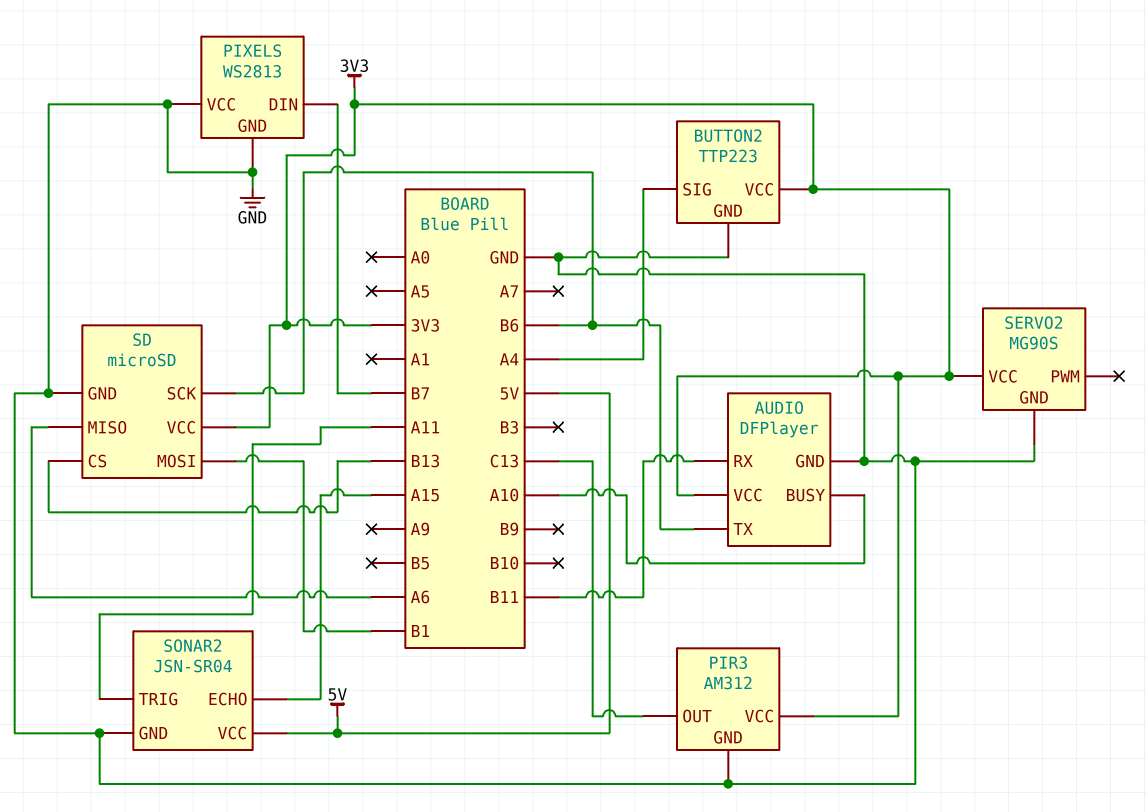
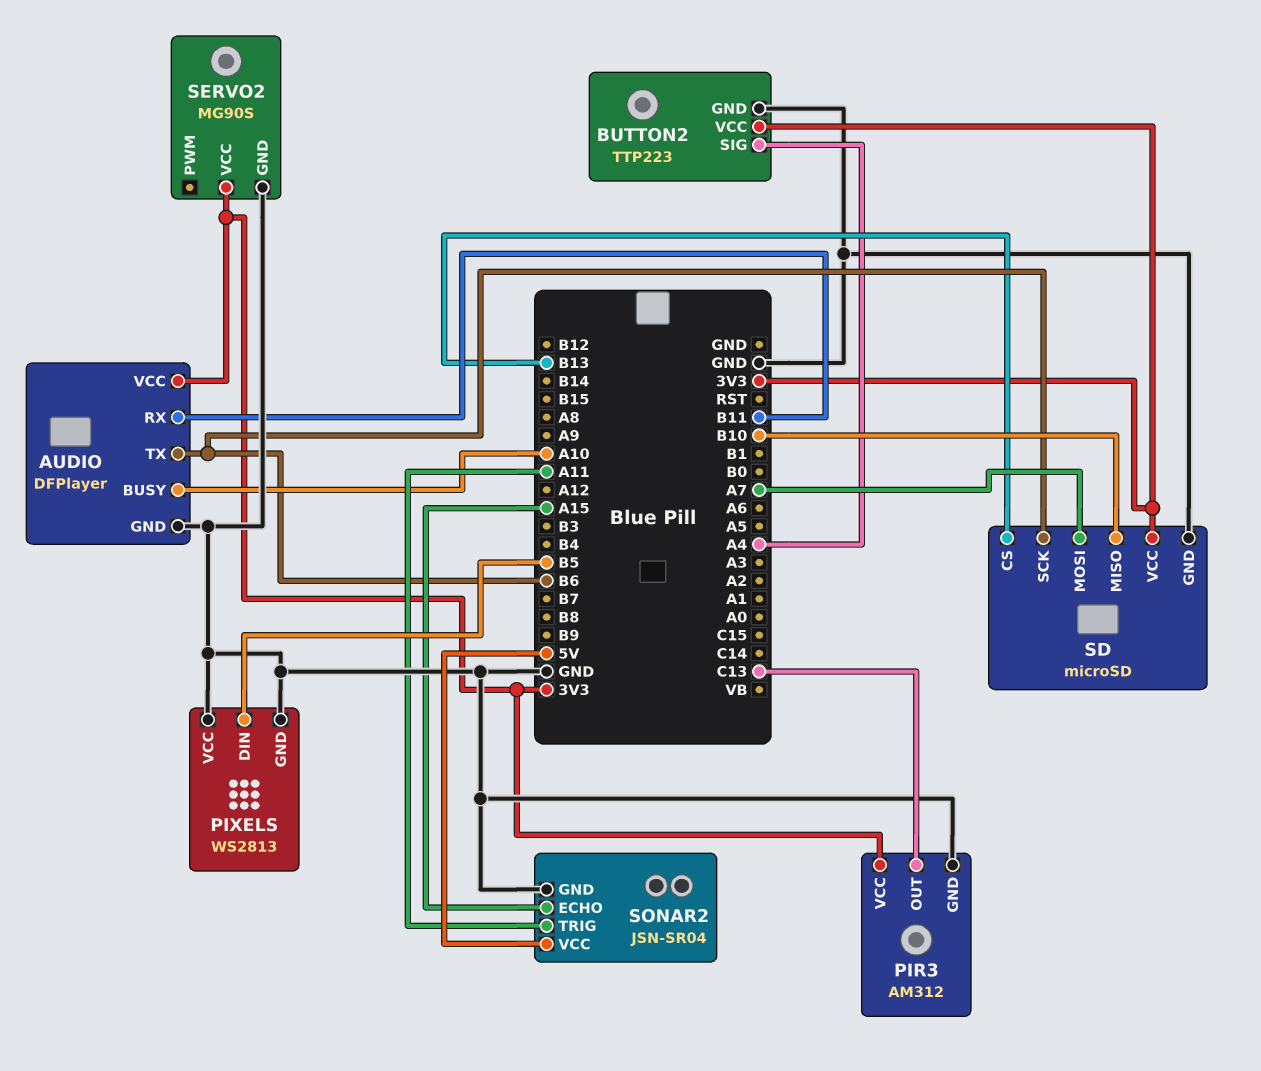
PIXELS pin DIN: B7 -> B5
SD pin MISO: A6 -> B10
SD pin MOSI: B1 -> A7

